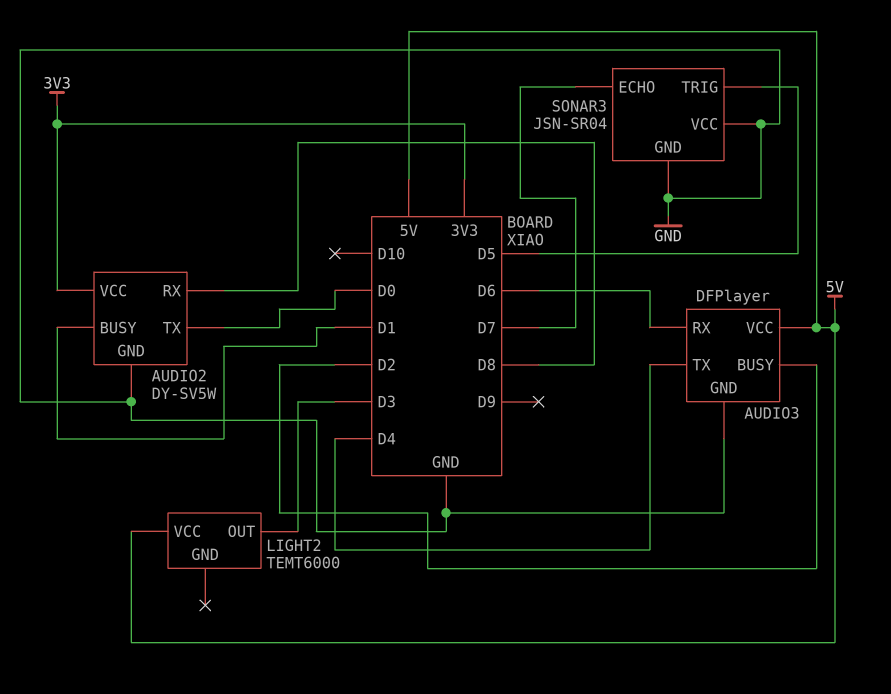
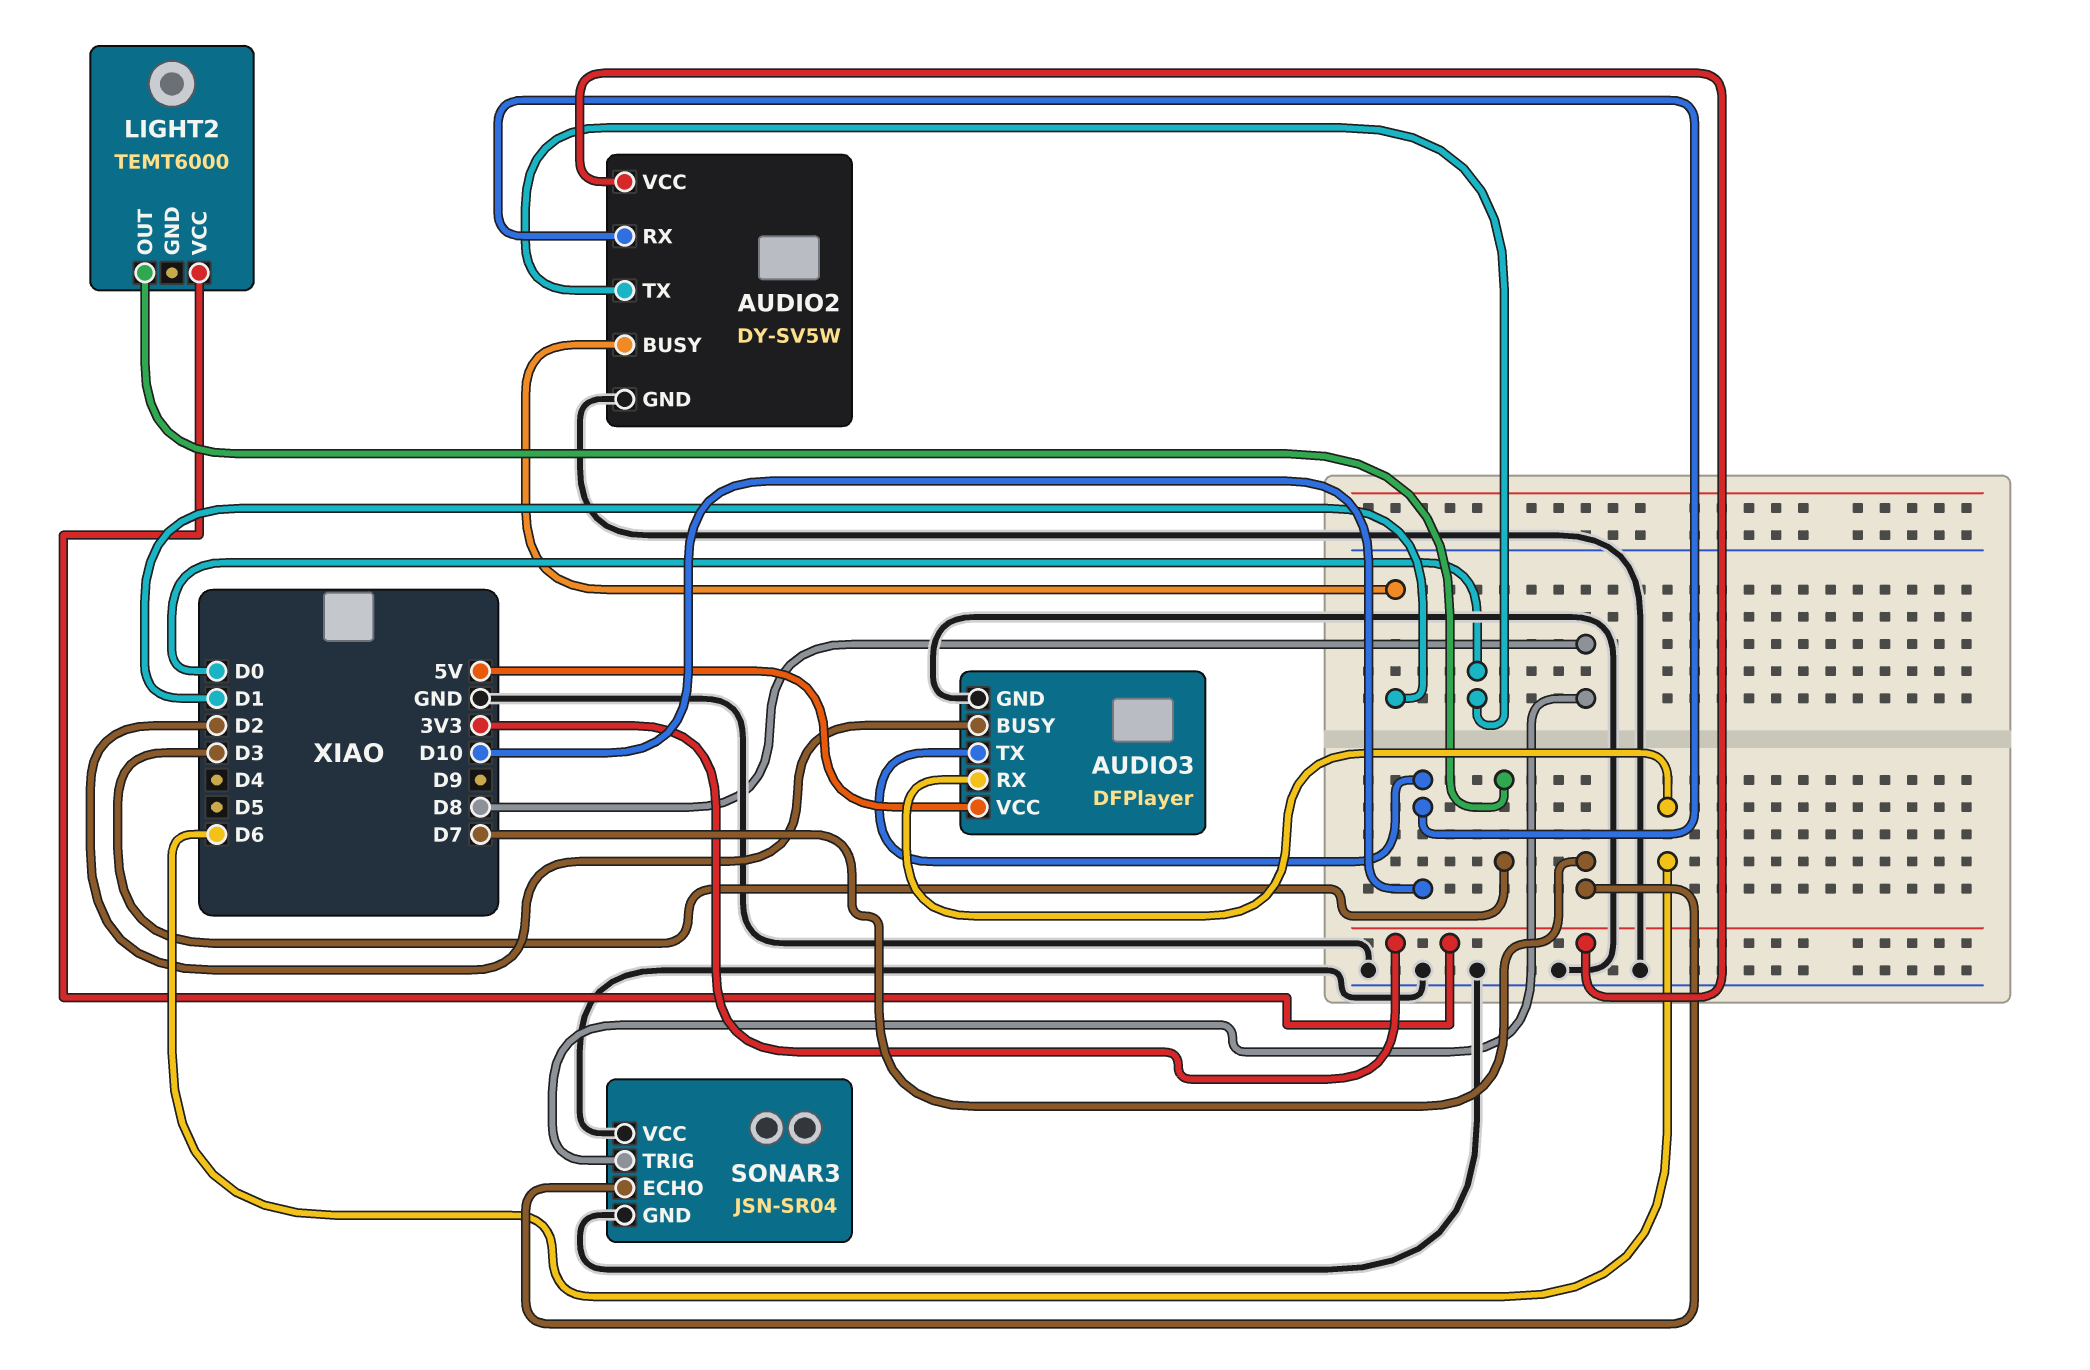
AUDIO2 pin RX: D8 -> D10
AUDIO3 pin TX: D4 -> D10
LIGHT2 pin VCC: 5V -> 3V3
SONAR3 pin TRIG: D5 -> D8

